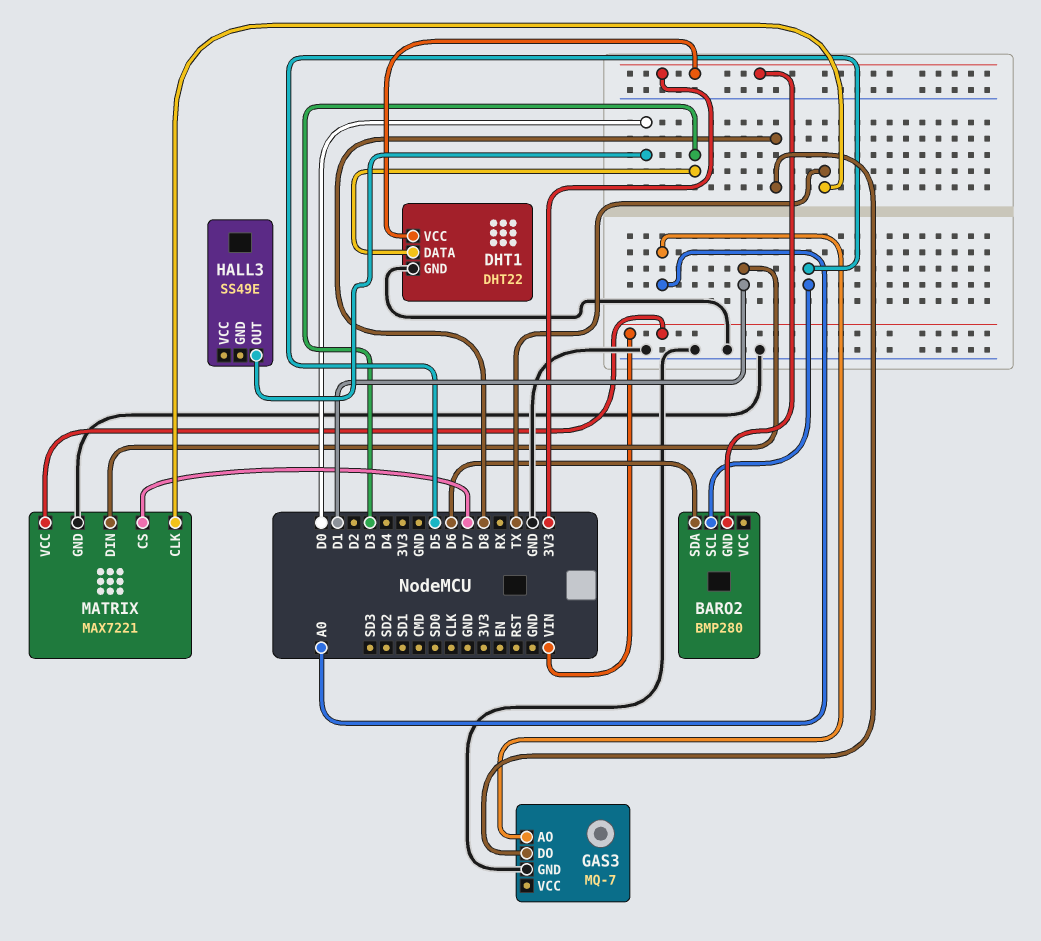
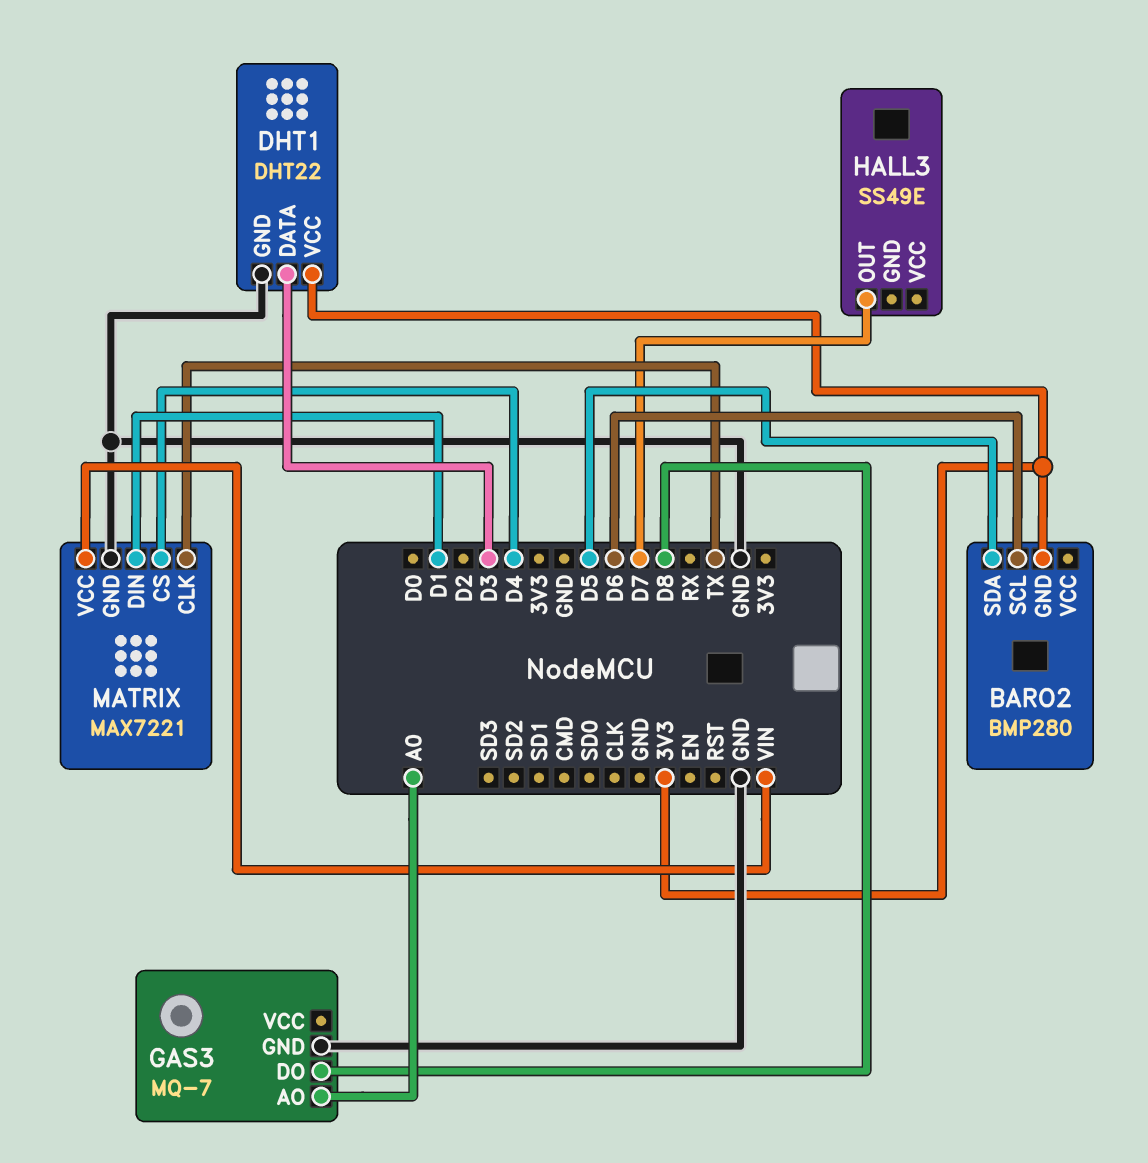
BARO2 pin SCL: D5 -> D6
BARO2 pin SDA: D6 -> D5
HALL3 pin OUT: D0 -> D7
MATRIX pin CS: D7 -> D4

